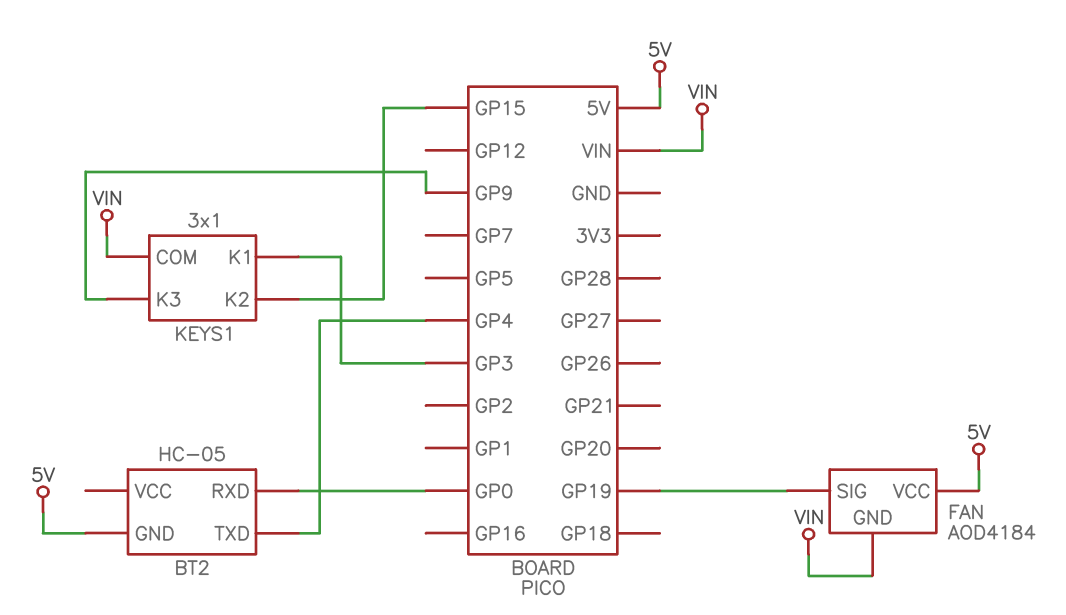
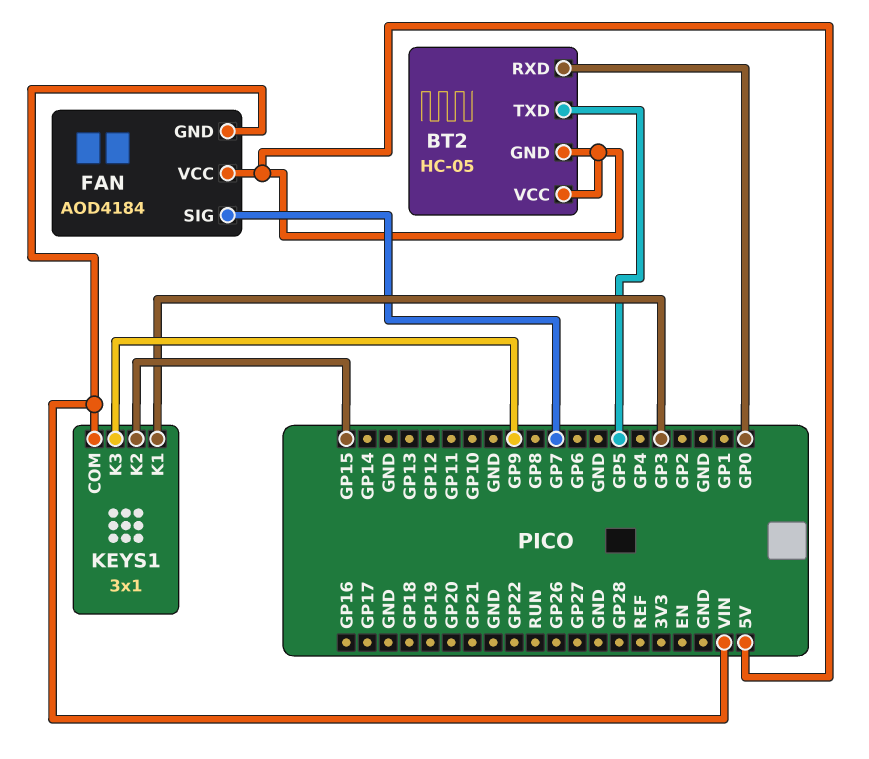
BT2 pin TXD: GP4 -> GP5
BT2 pin VCC: none -> 5V
FAN pin SIG: GP19 -> GP7

